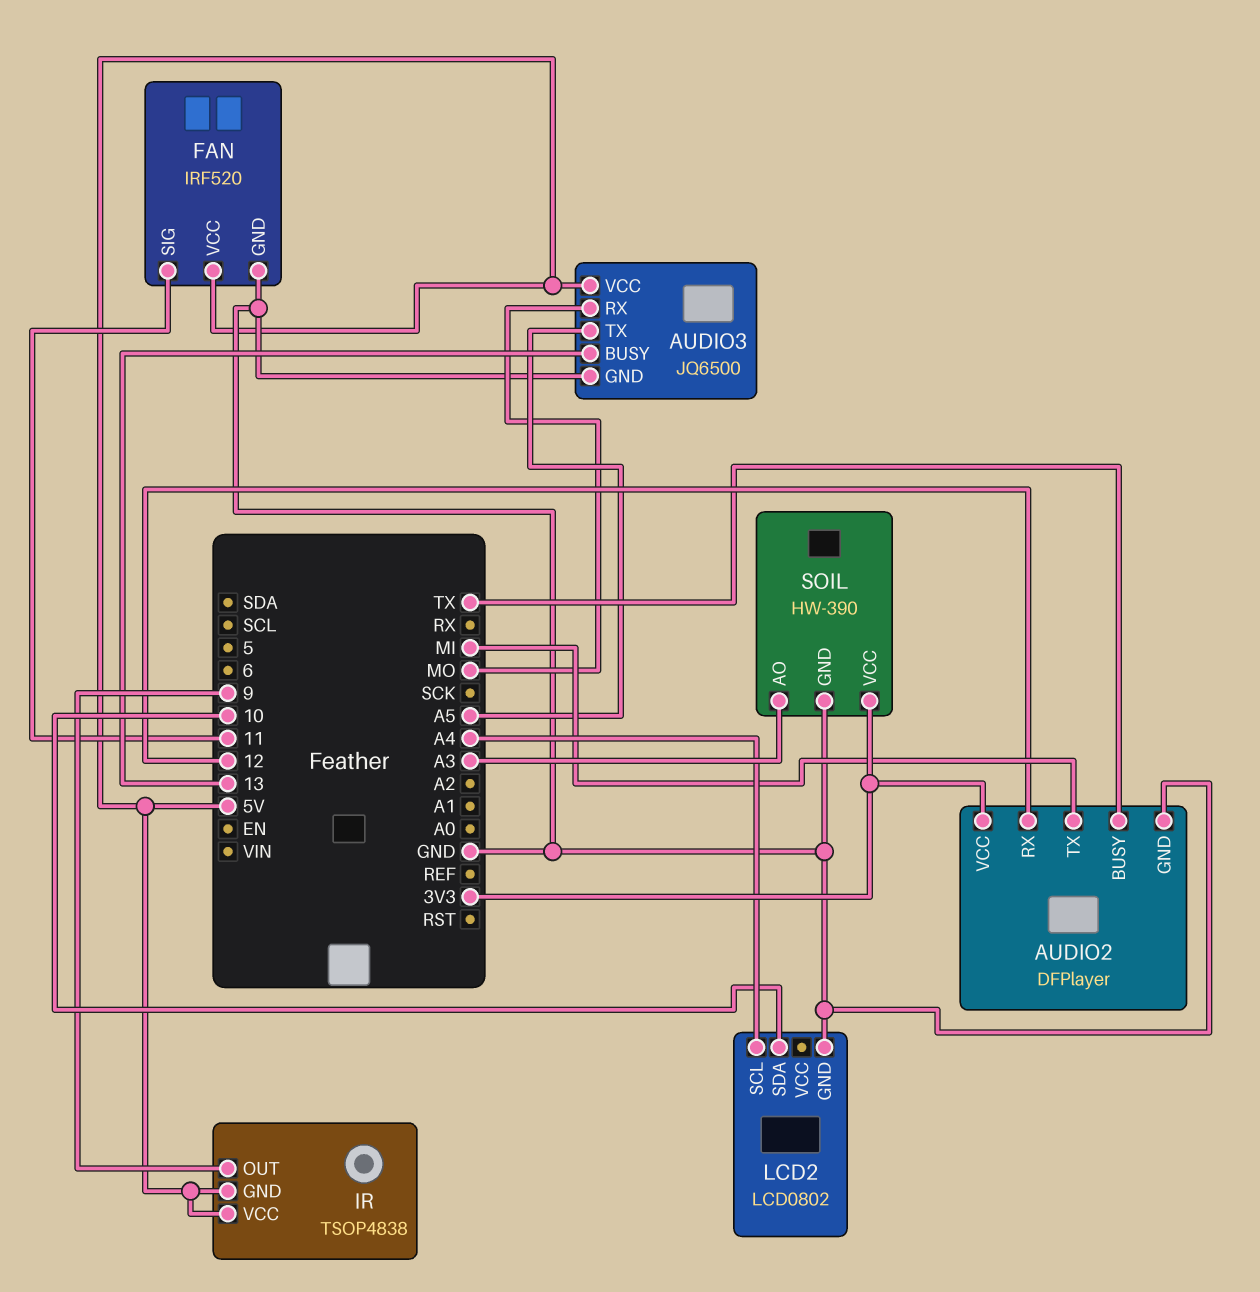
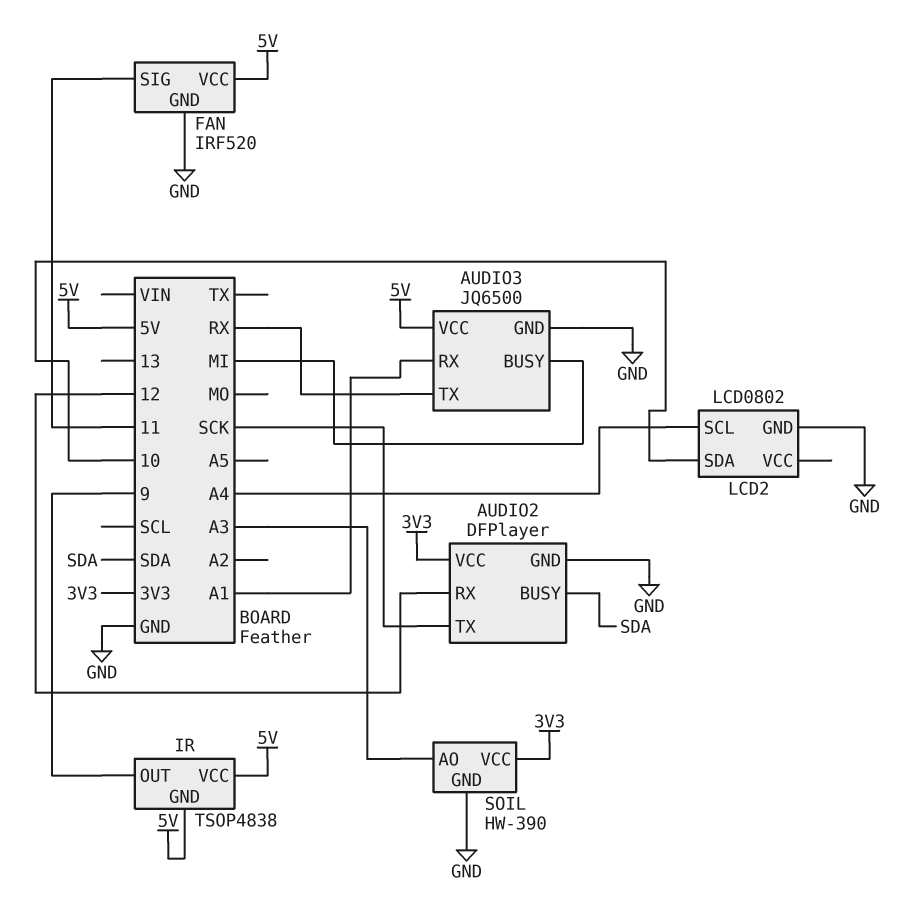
AUDIO2 pin BUSY: TX -> SDA
AUDIO2 pin TX: MI -> SCK
AUDIO3 pin BUSY: 13 -> MI
AUDIO3 pin RX: MO -> A1
AUDIO3 pin TX: A5 -> RX

